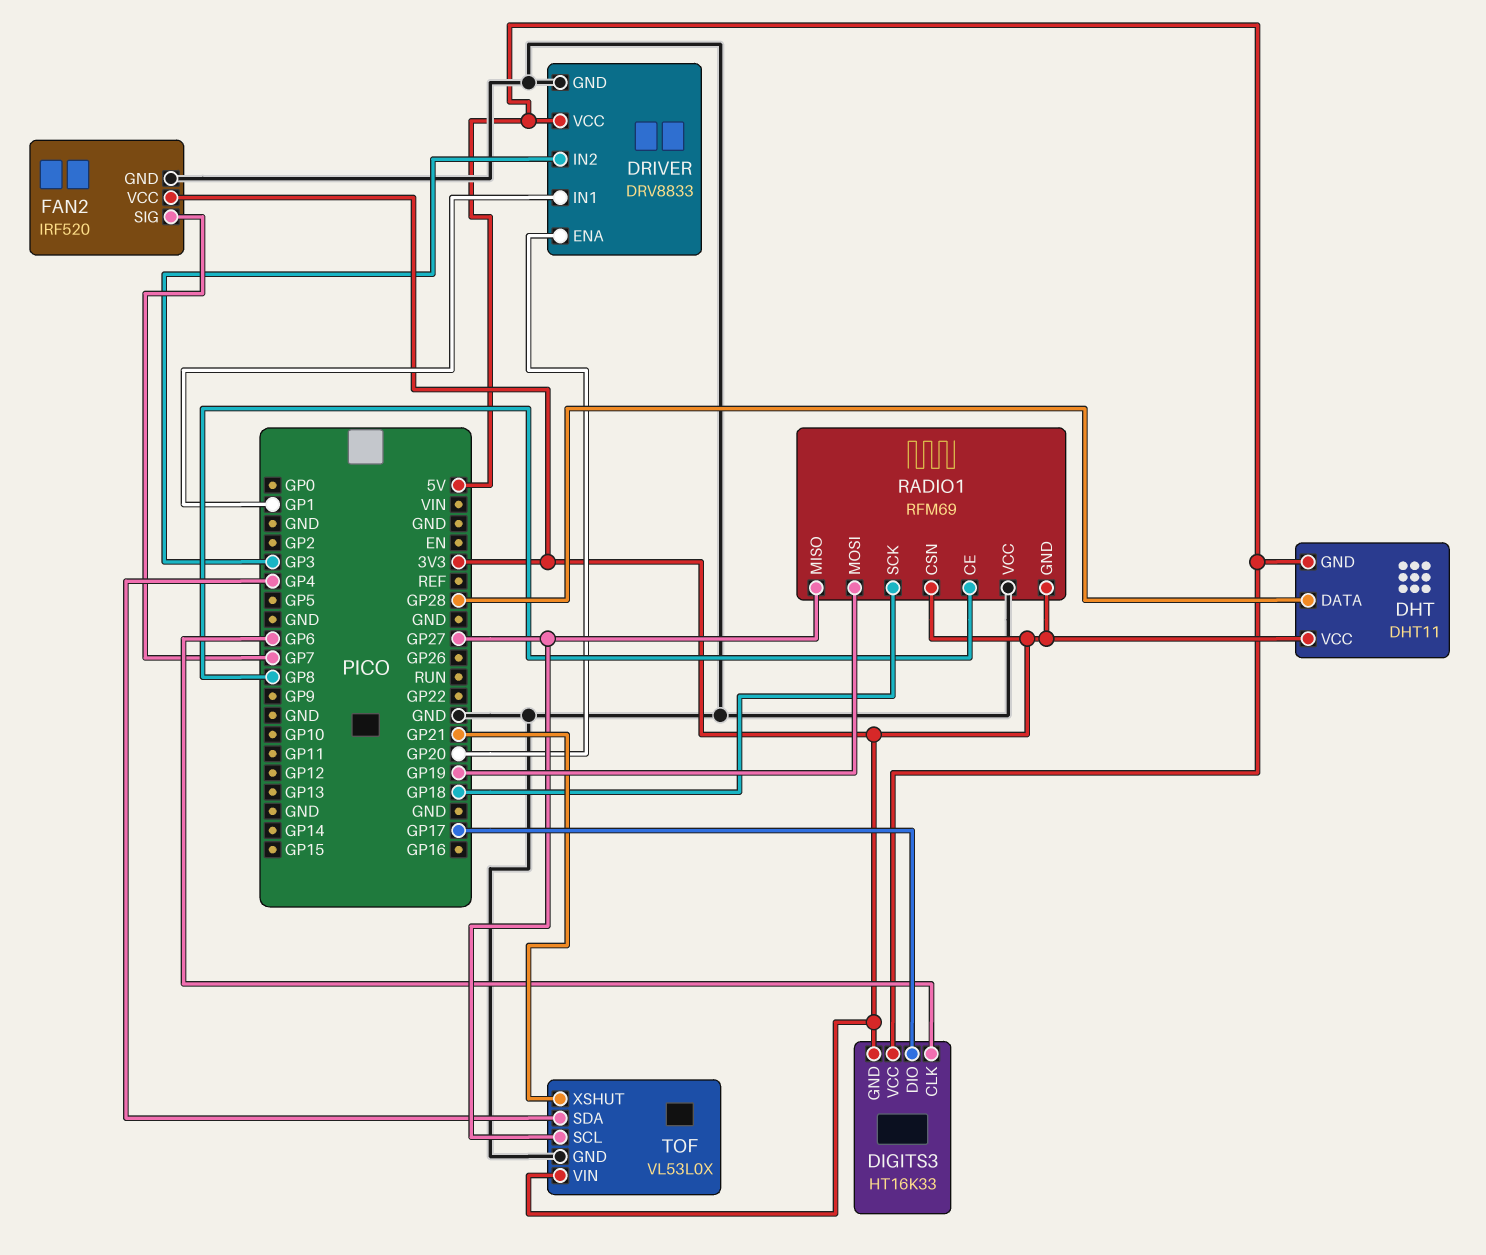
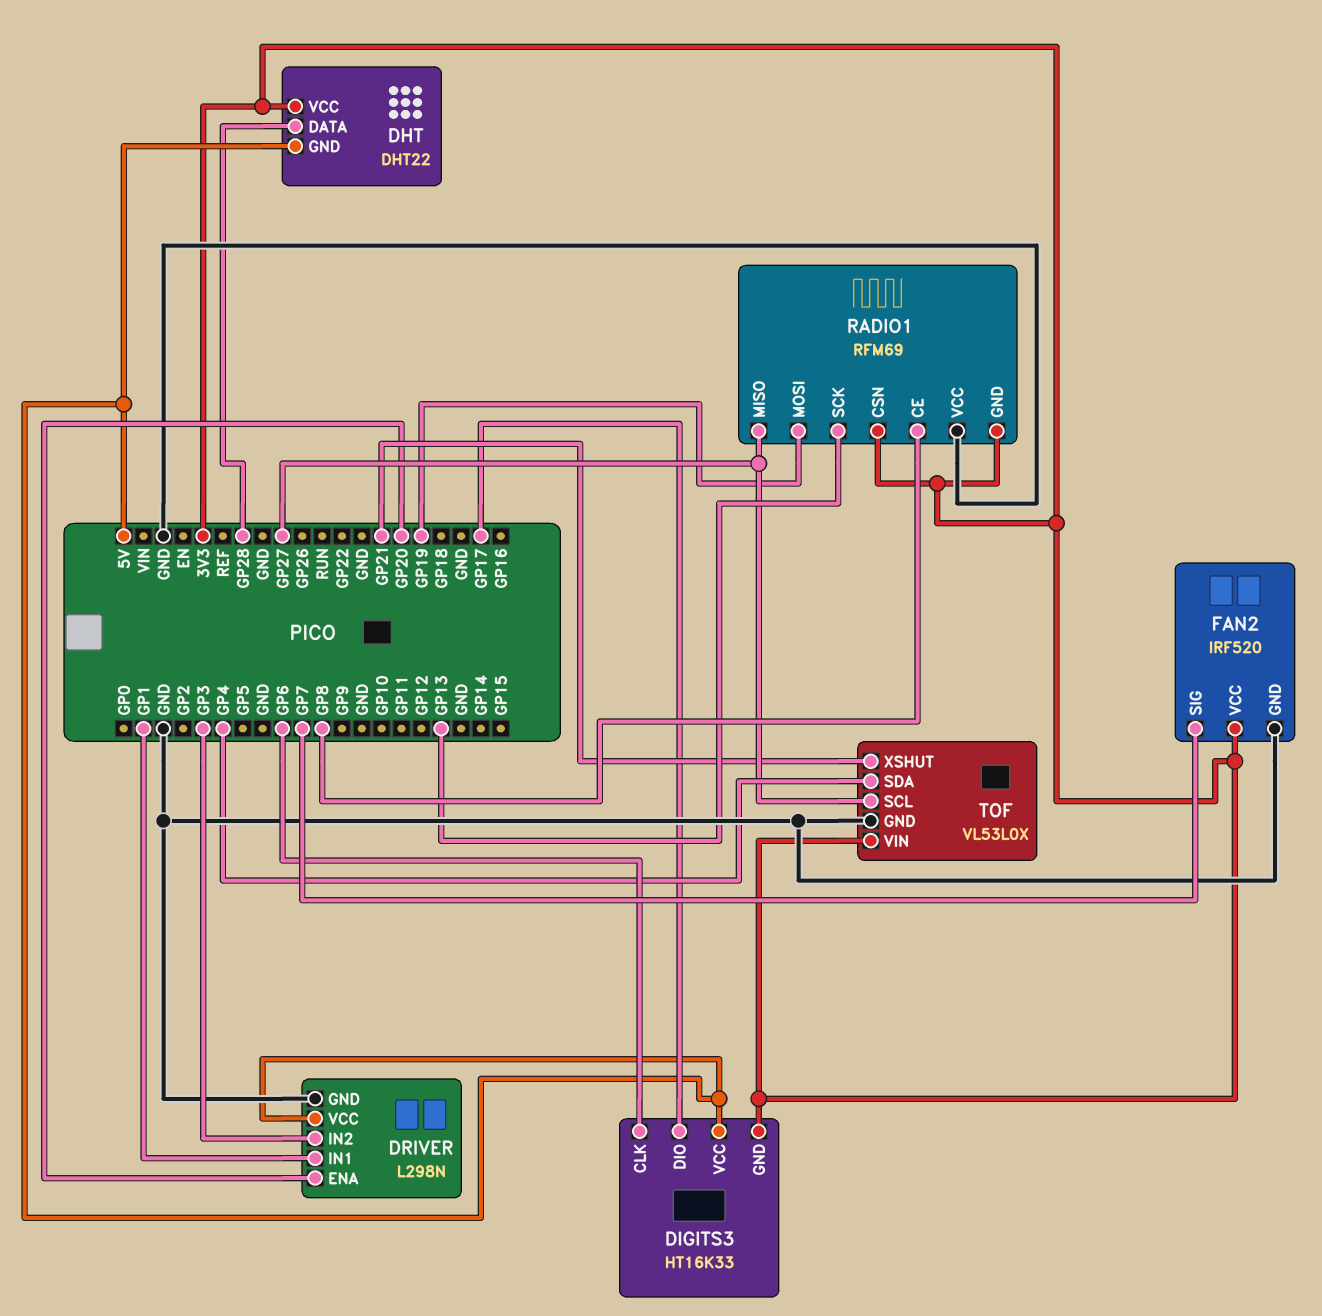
DHT: DHT11 -> DHT22
DRIVER: DRV8833 -> L298N
RADIO1 pin SCK: GP18 -> GP13

